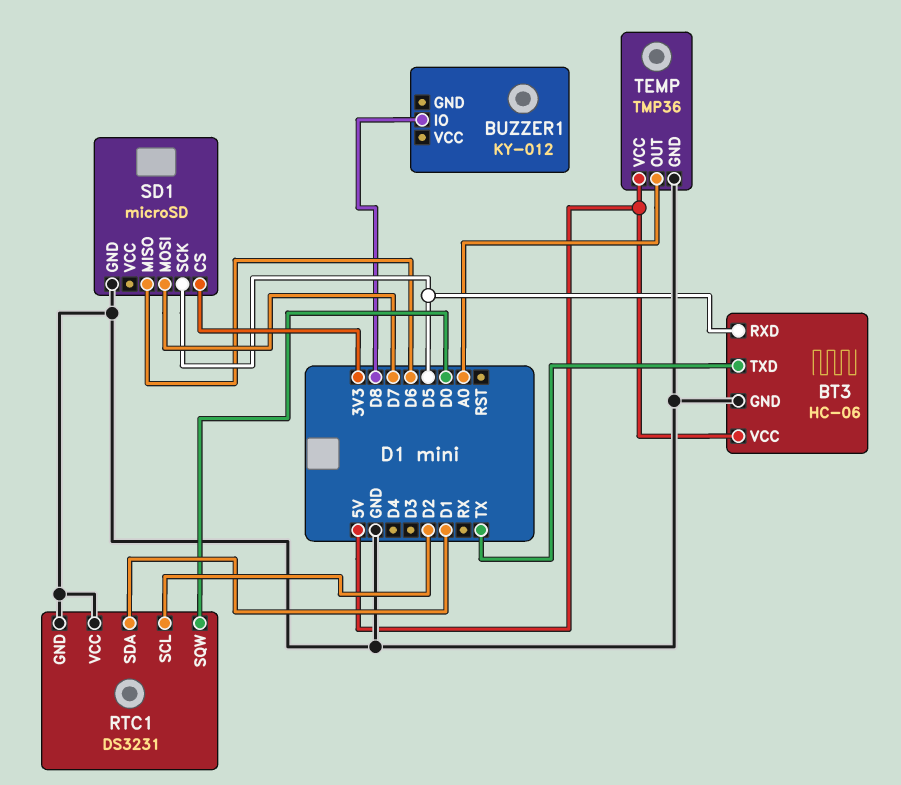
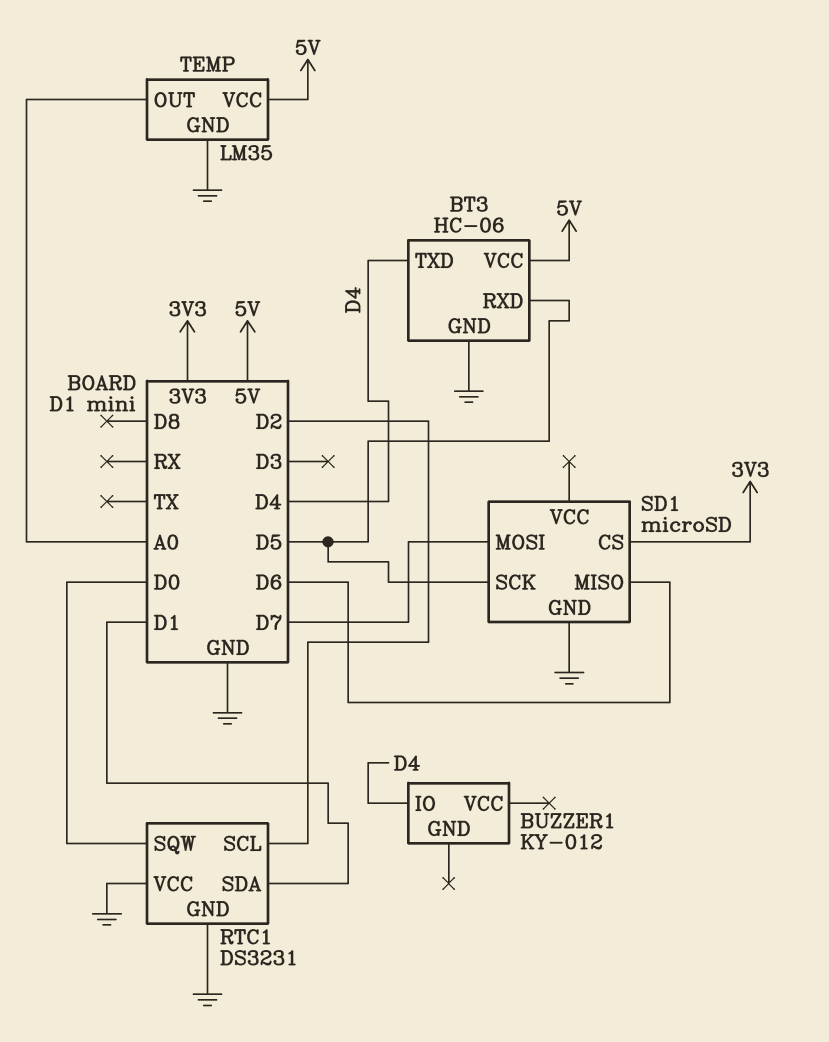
BT3 pin TXD: TX -> D4
BUZZER1 pin IO: D8 -> D4
TEMP: TMP36 -> LM35

